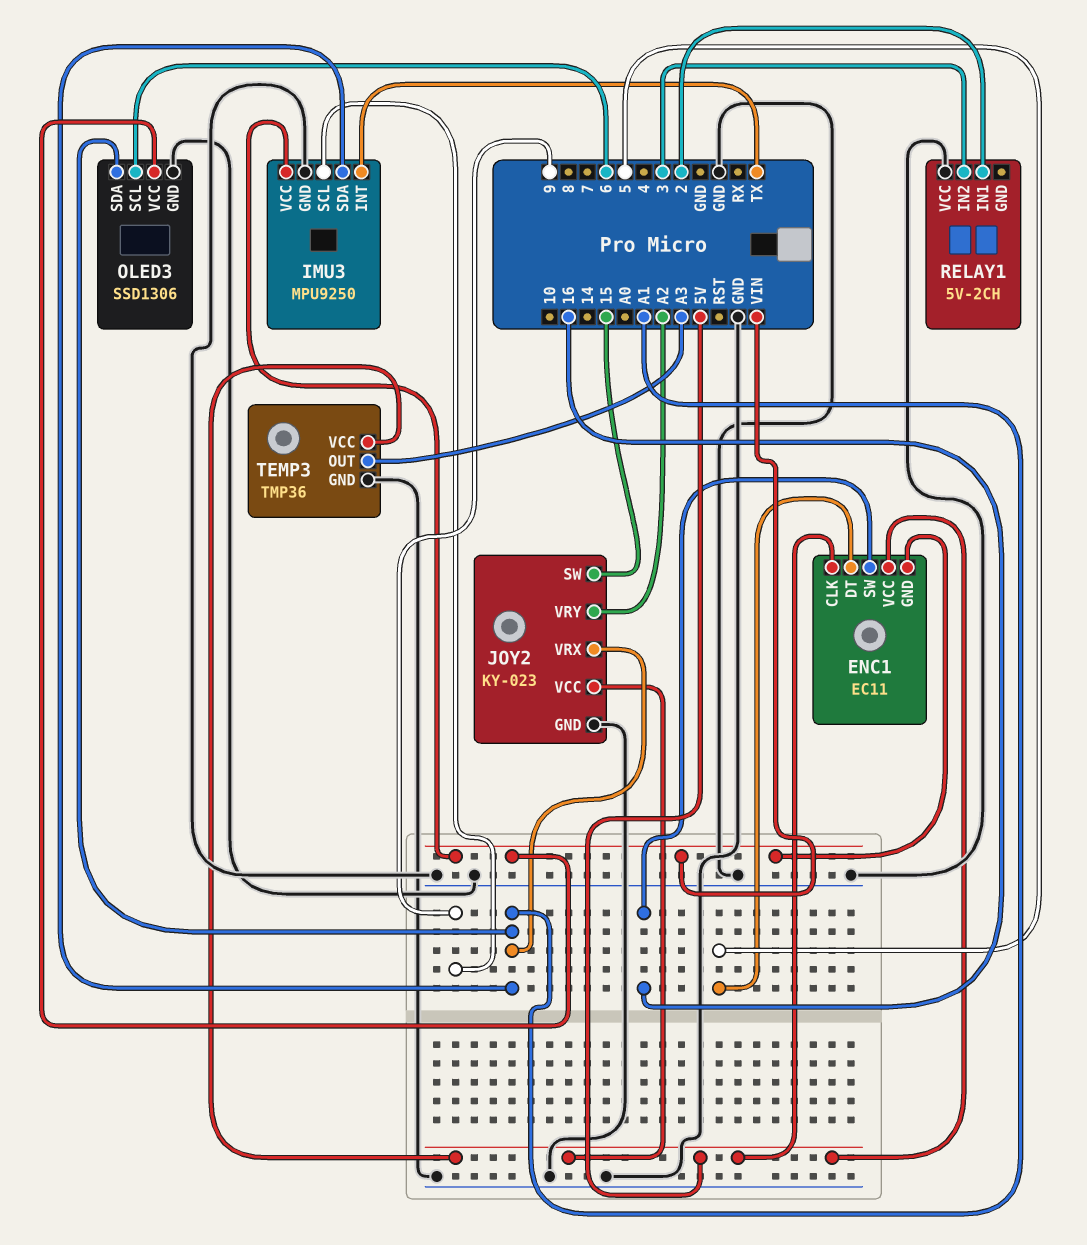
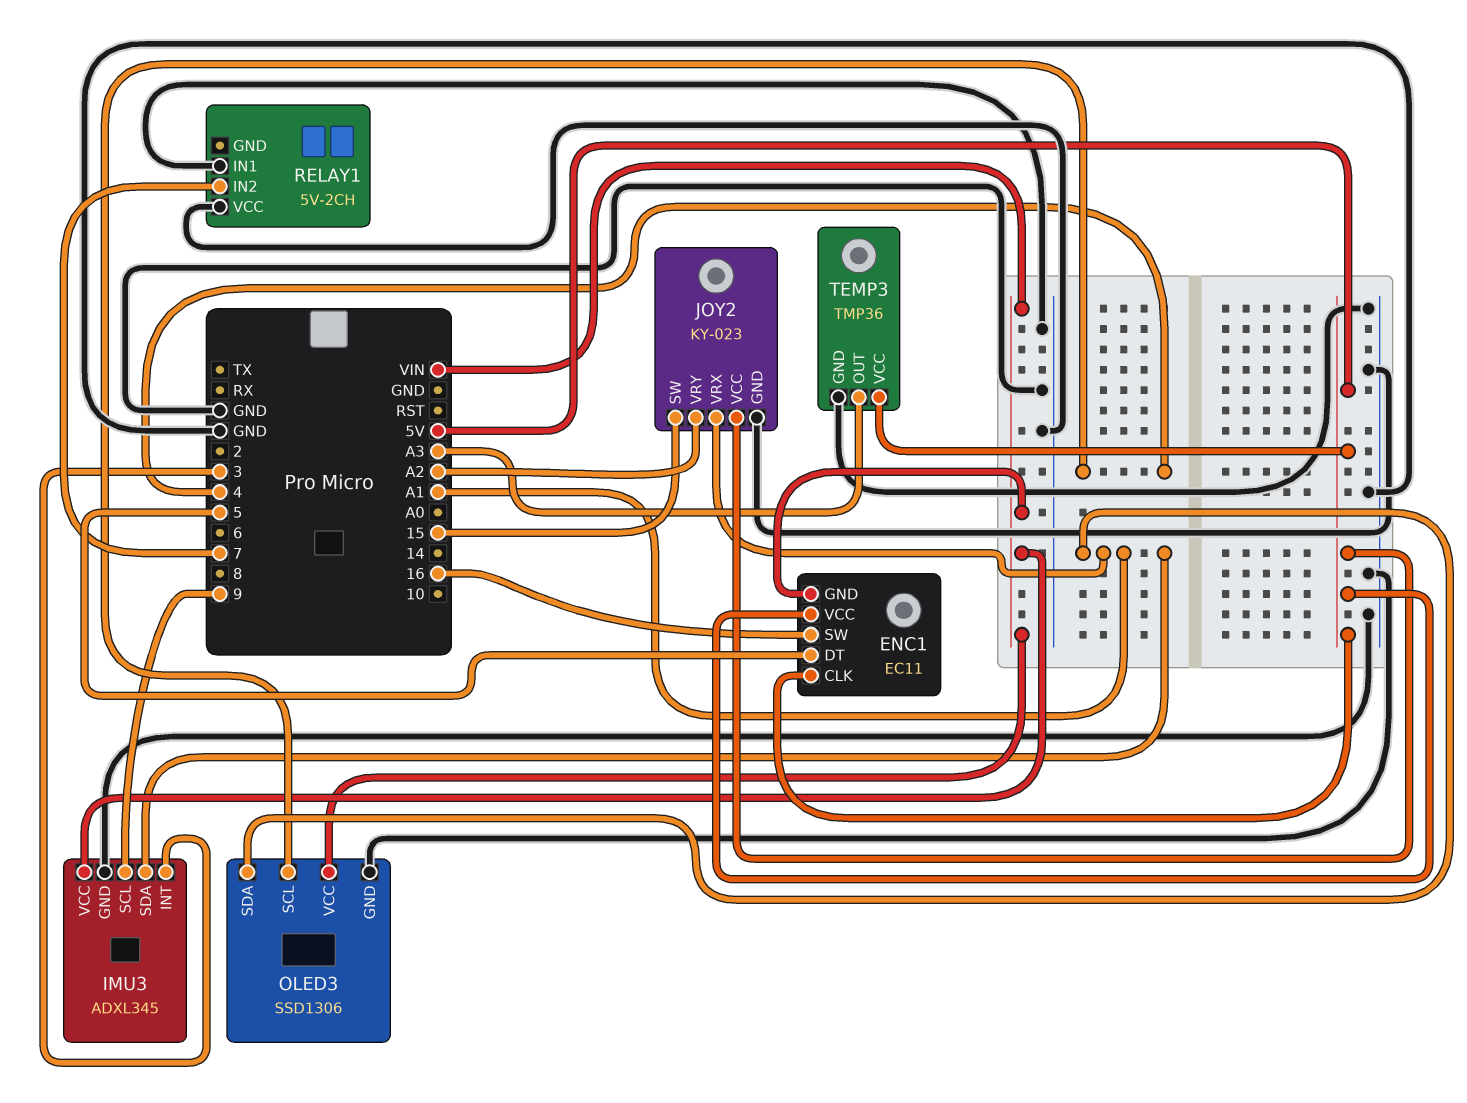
IMU3: MPU9250 -> ADXL345
IMU3 pin INT: TX -> 3
OLED3 pin SCL: 6 -> 4
RELAY1 pin IN1: 2 -> GND
RELAY1 pin IN2: 3 -> 7

